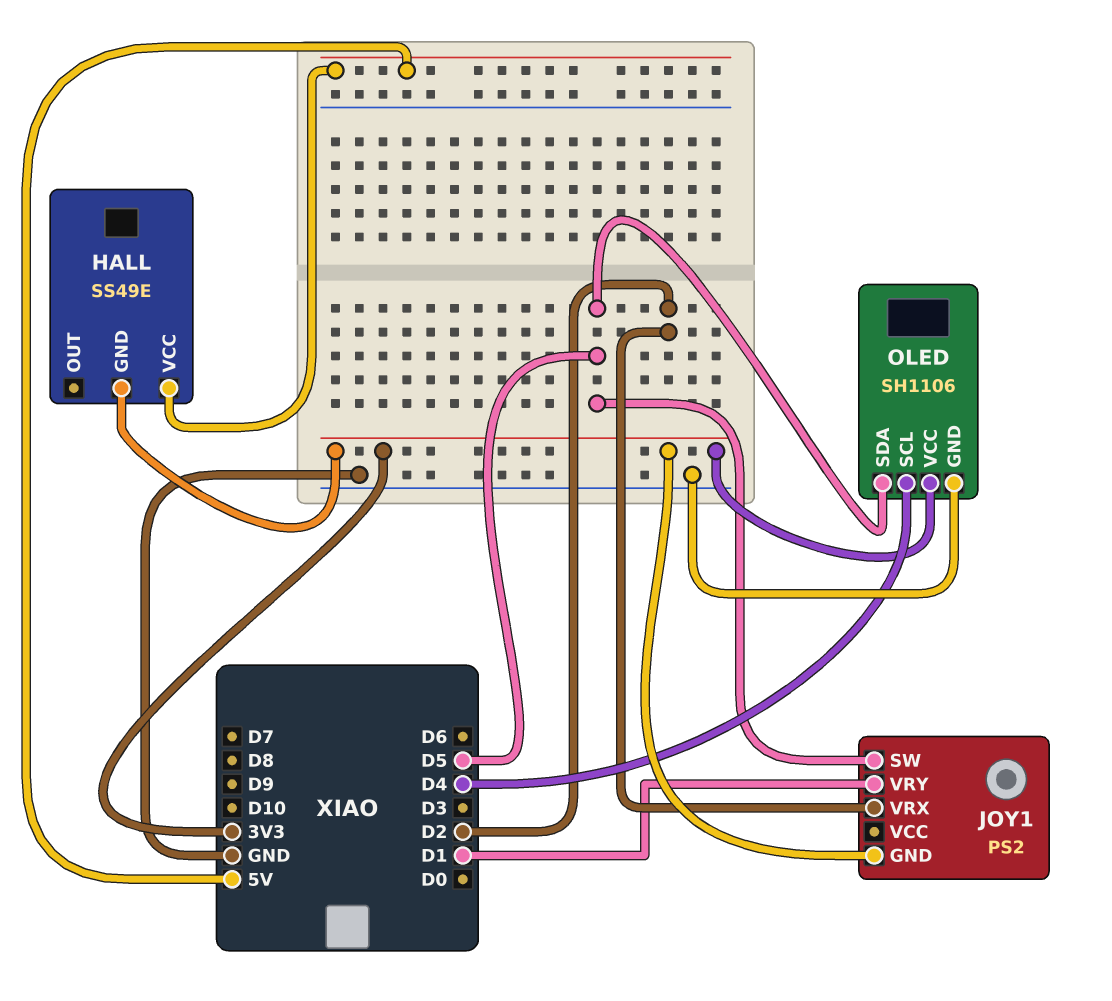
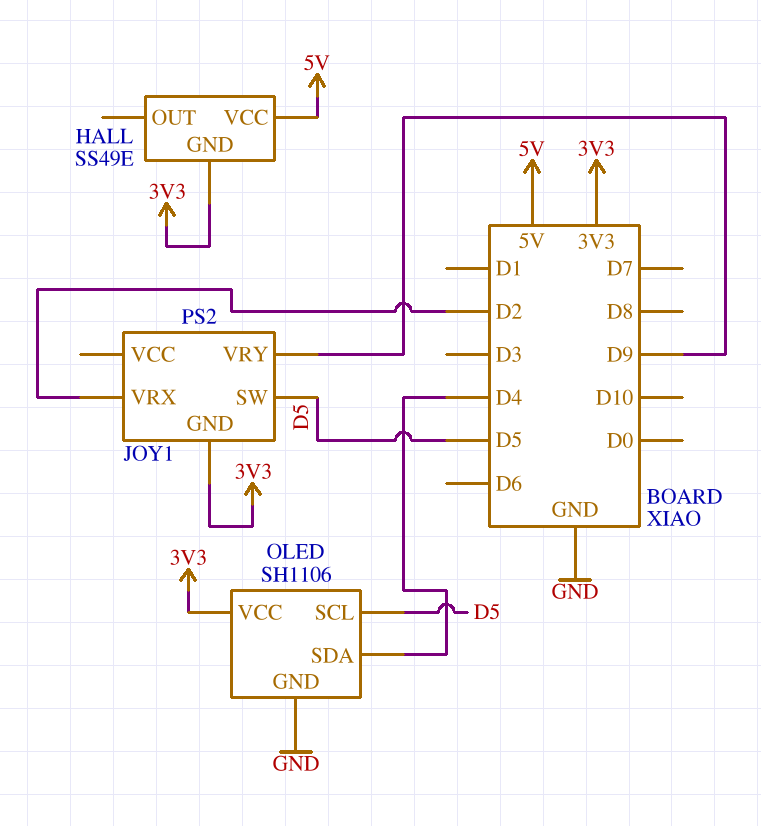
JOY1 pin VRY: D1 -> D9
OLED pin SCL: D4 -> D5
OLED pin SDA: D5 -> D4

